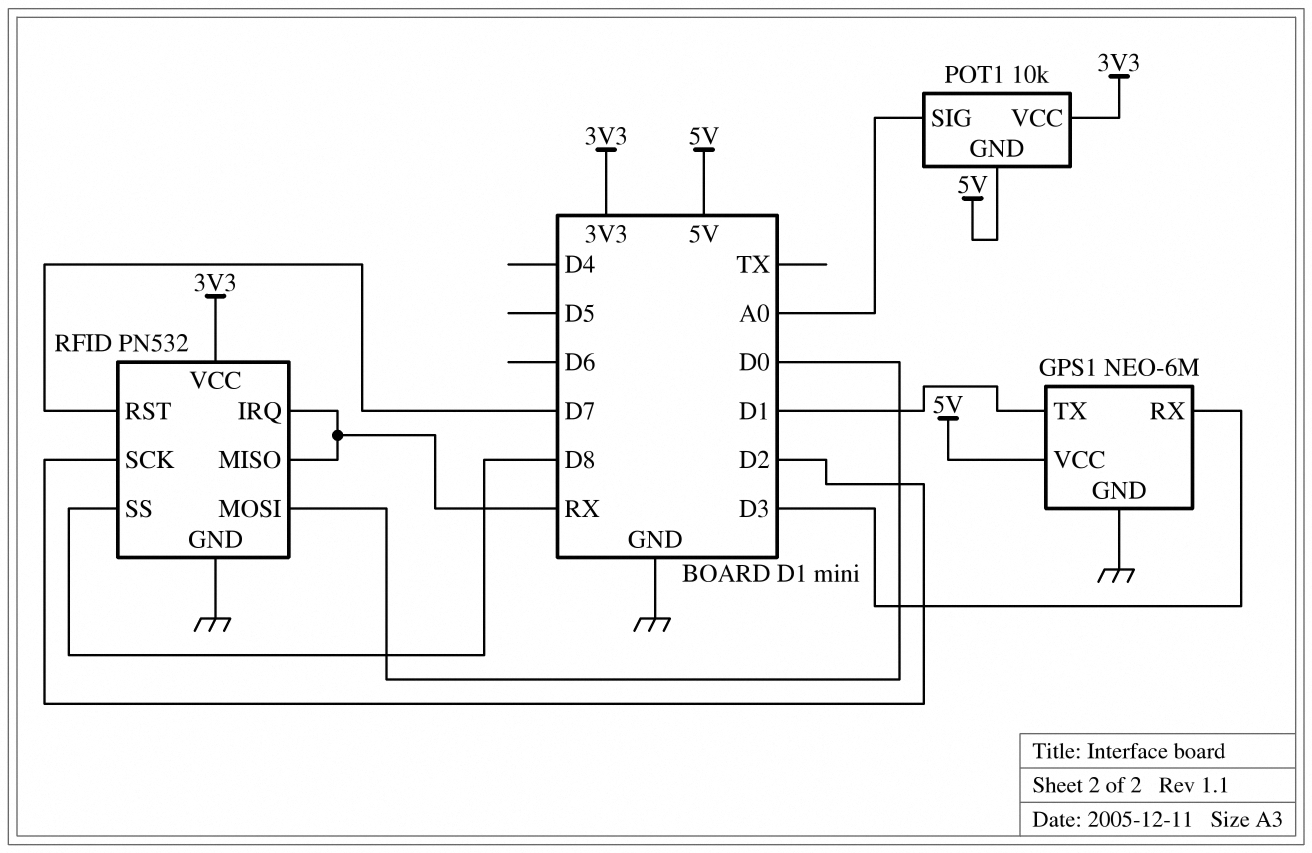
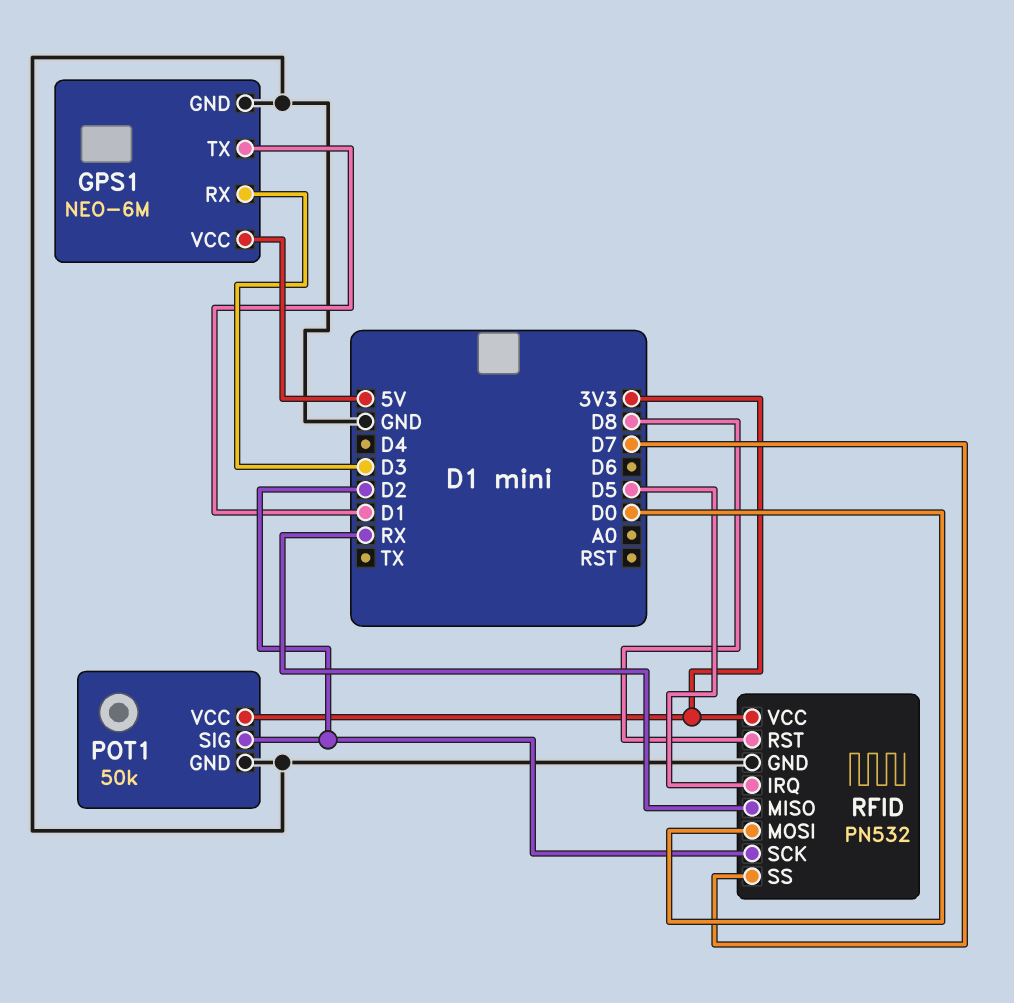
POT1: 10k -> 50k
POT1 pin GND: 5V -> GND
POT1 pin SIG: A0 -> D2
RFID pin IRQ: RX -> D5
RFID pin RST: D7 -> D8
RFID pin SS: D8 -> D7

